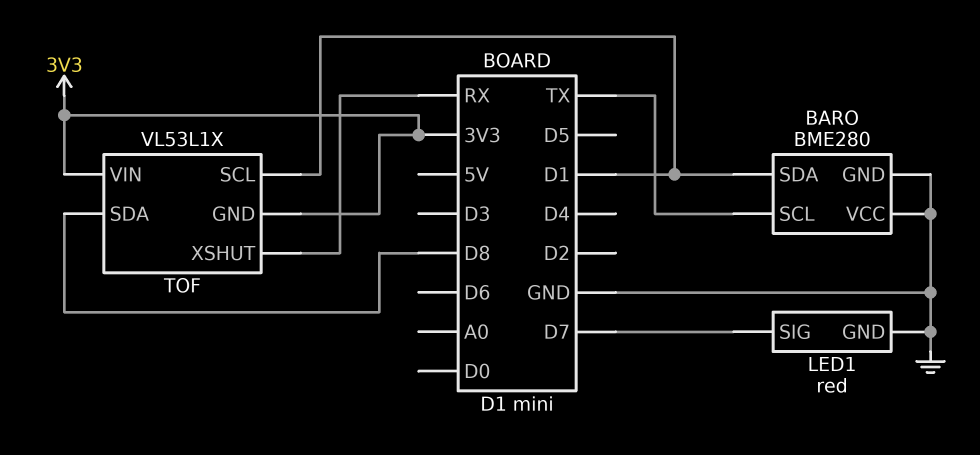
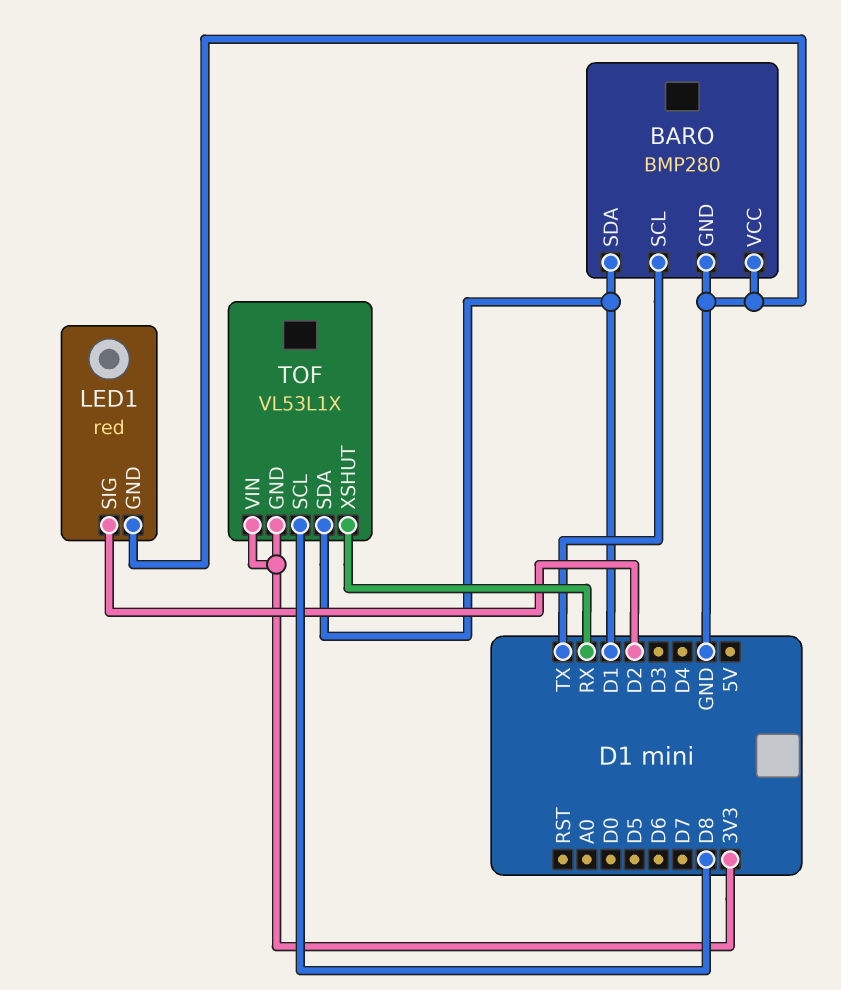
BARO: BME280 -> BMP280
LED1 pin SIG: D7 -> D2
TOF pin SCL: D1 -> D8
TOF pin SDA: D8 -> D1

